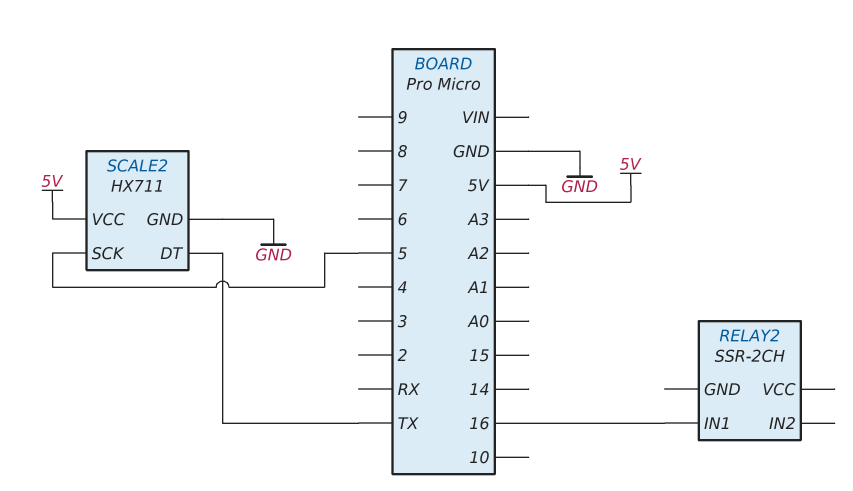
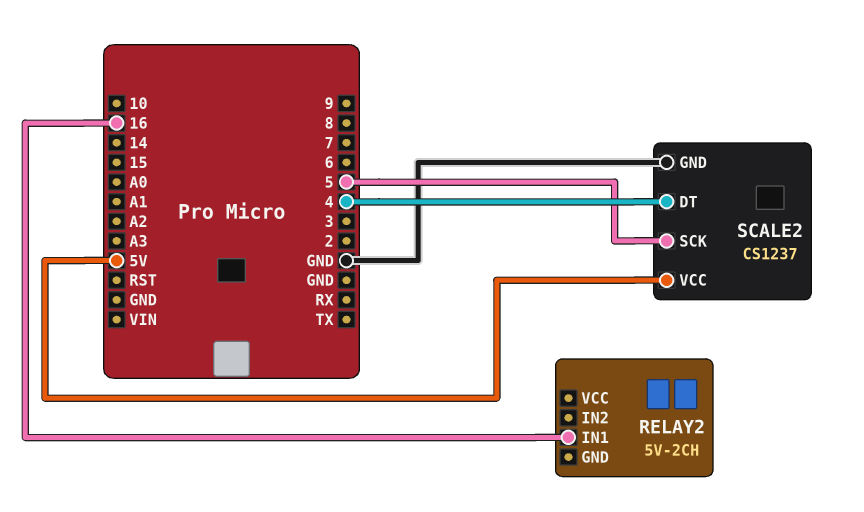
RELAY2: SSR-2CH -> 5V-2CH
SCALE2: HX711 -> CS1237
SCALE2 pin DT: TX -> 4

